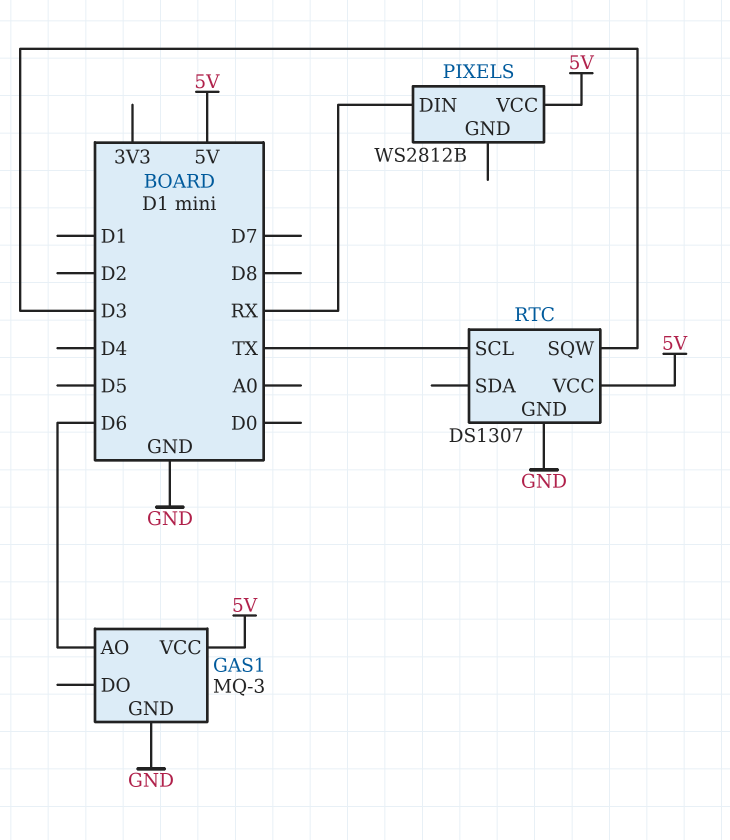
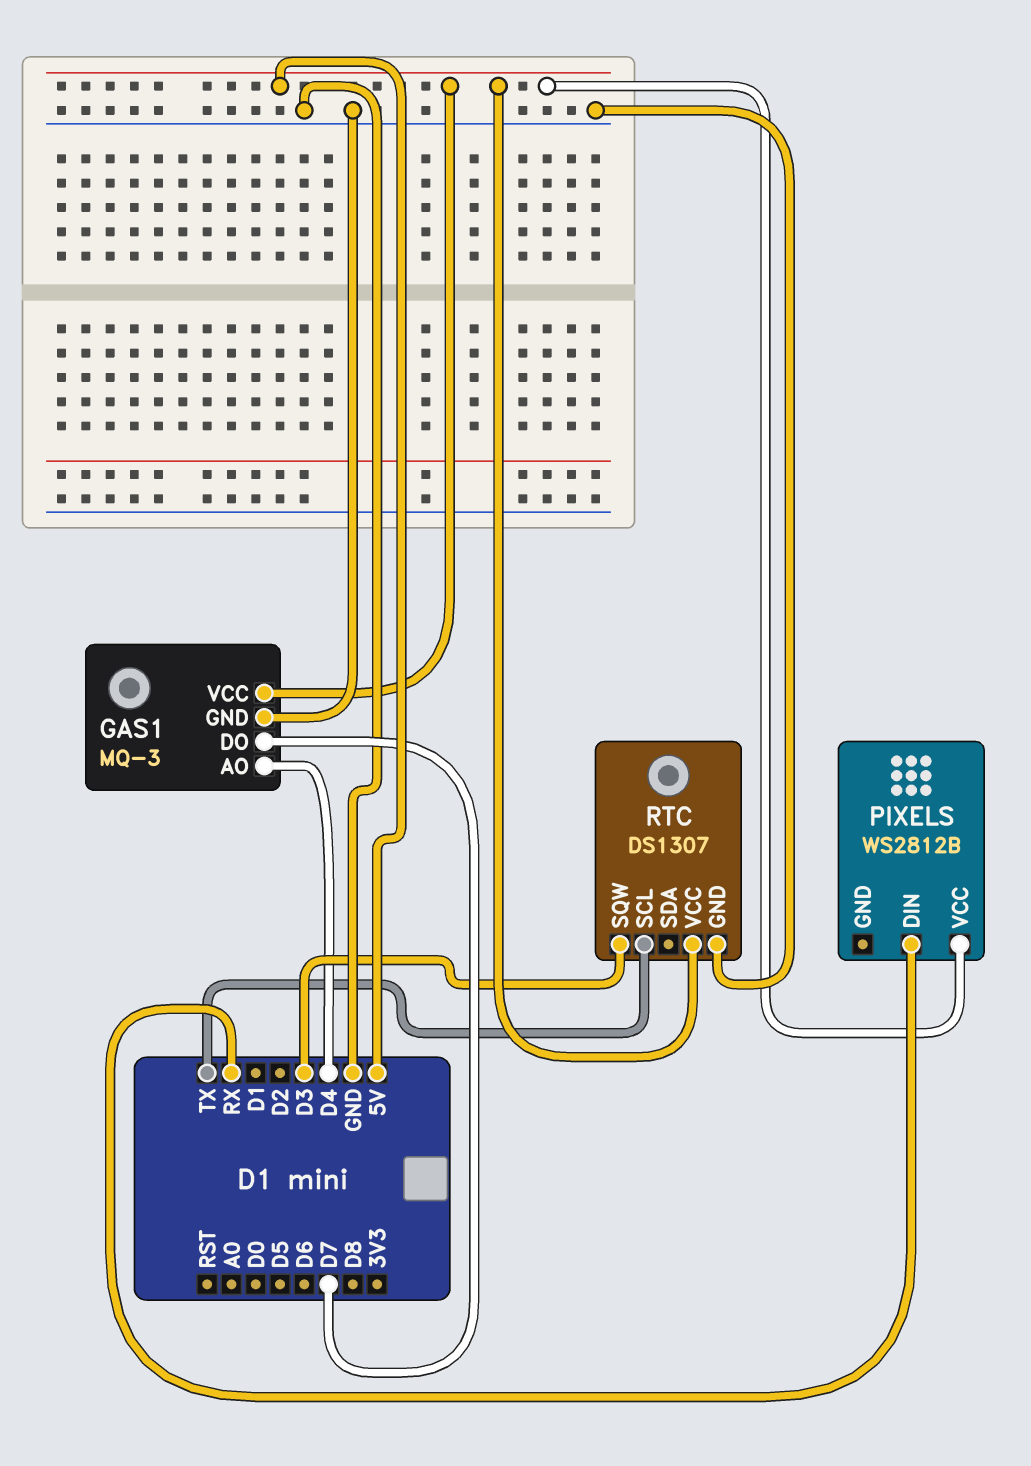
GAS1 pin AO: D6 -> D4
GAS1 pin DO: none -> D7

